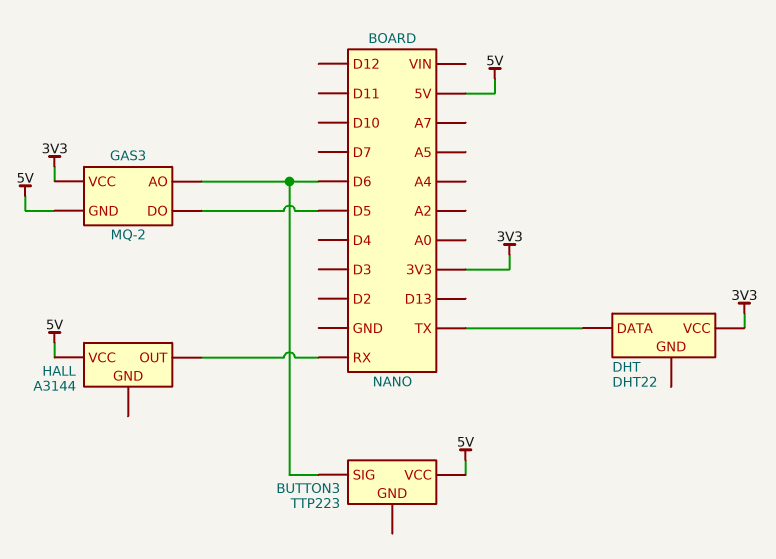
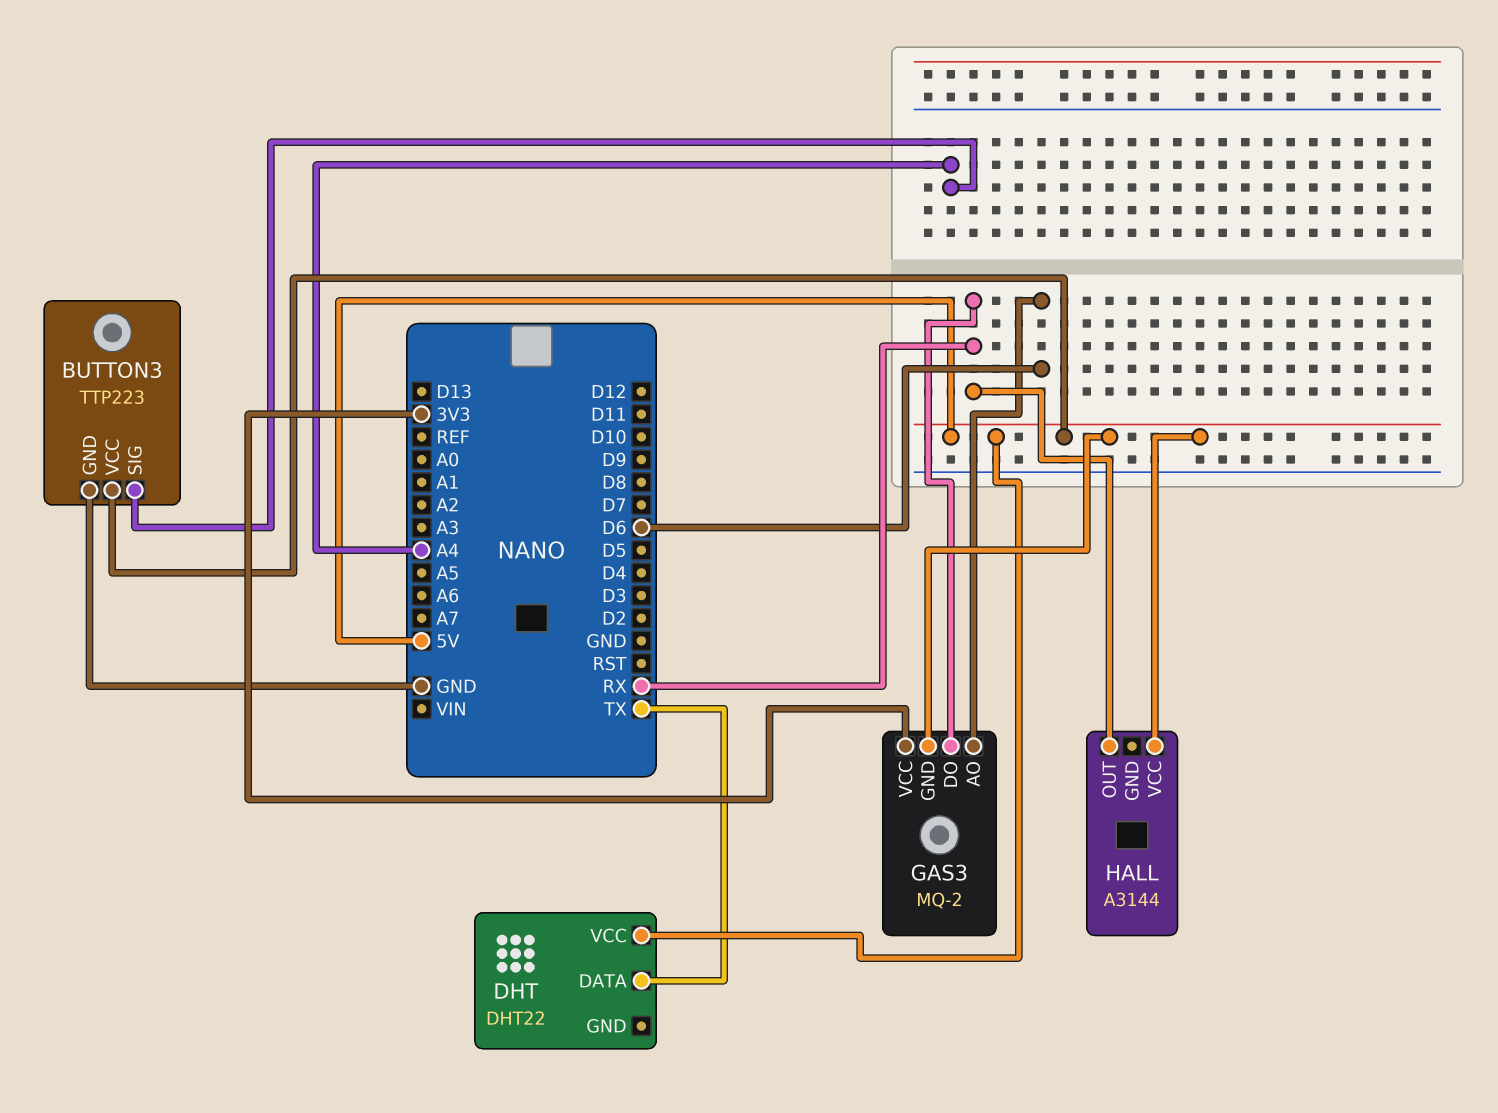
BUTTON3 pin GND: none -> GND
BUTTON3 pin SIG: D6 -> A4
DHT pin VCC: 3V3 -> 5V
GAS3 pin DO: D5 -> RX

